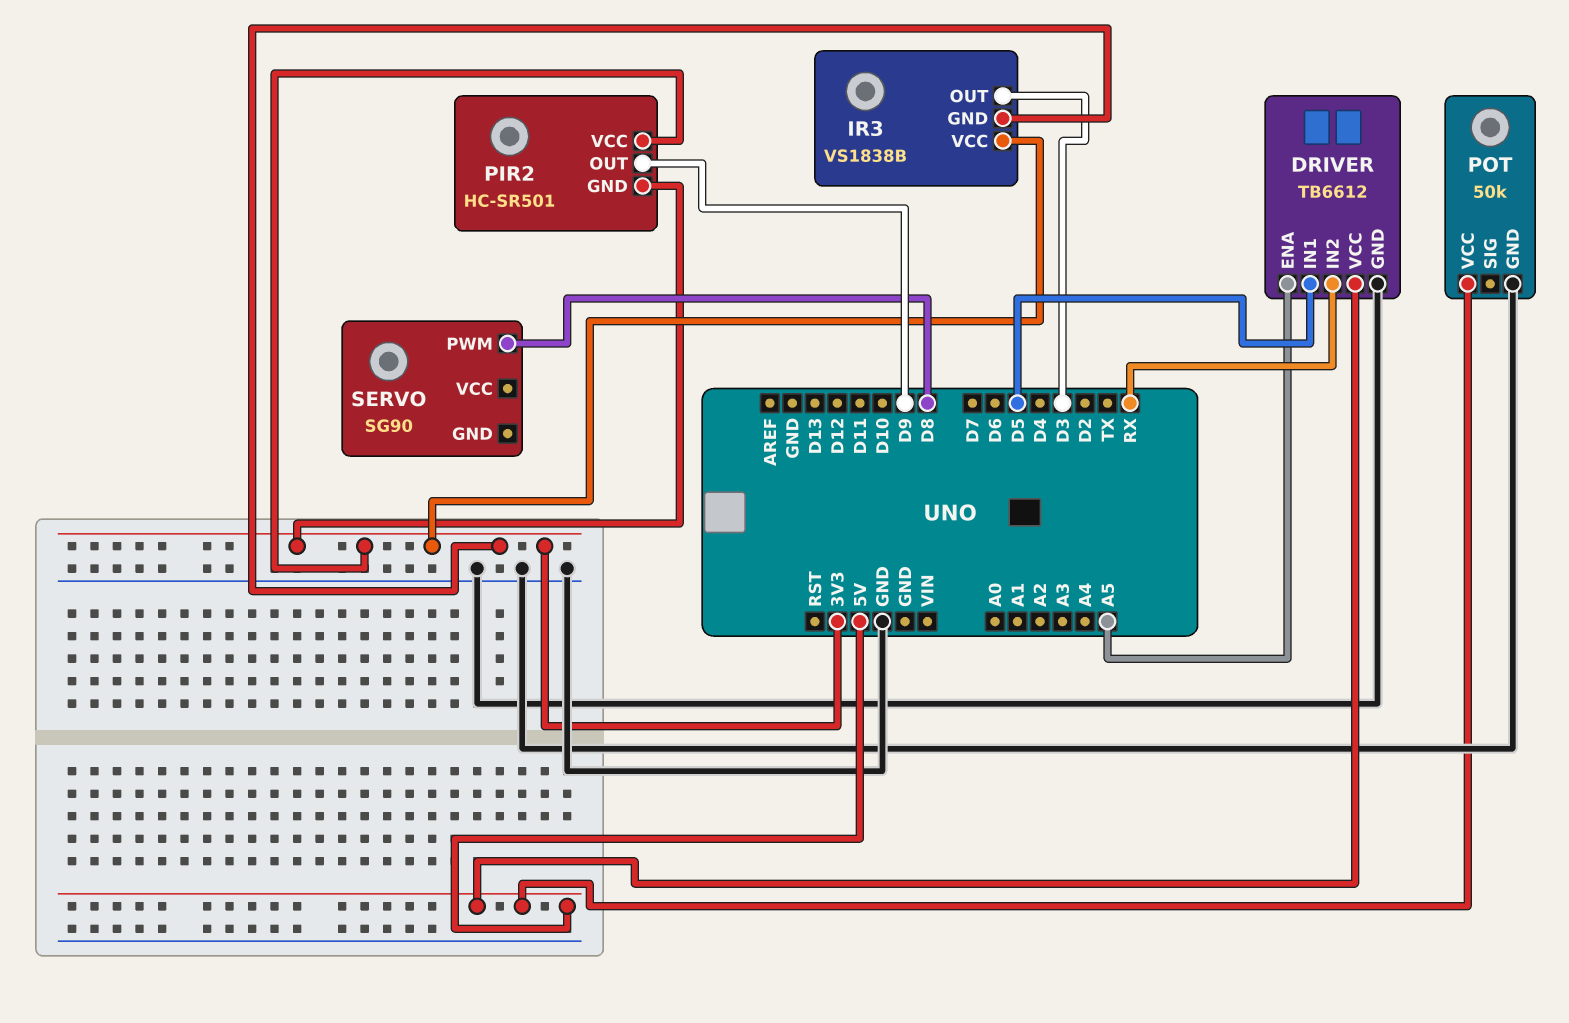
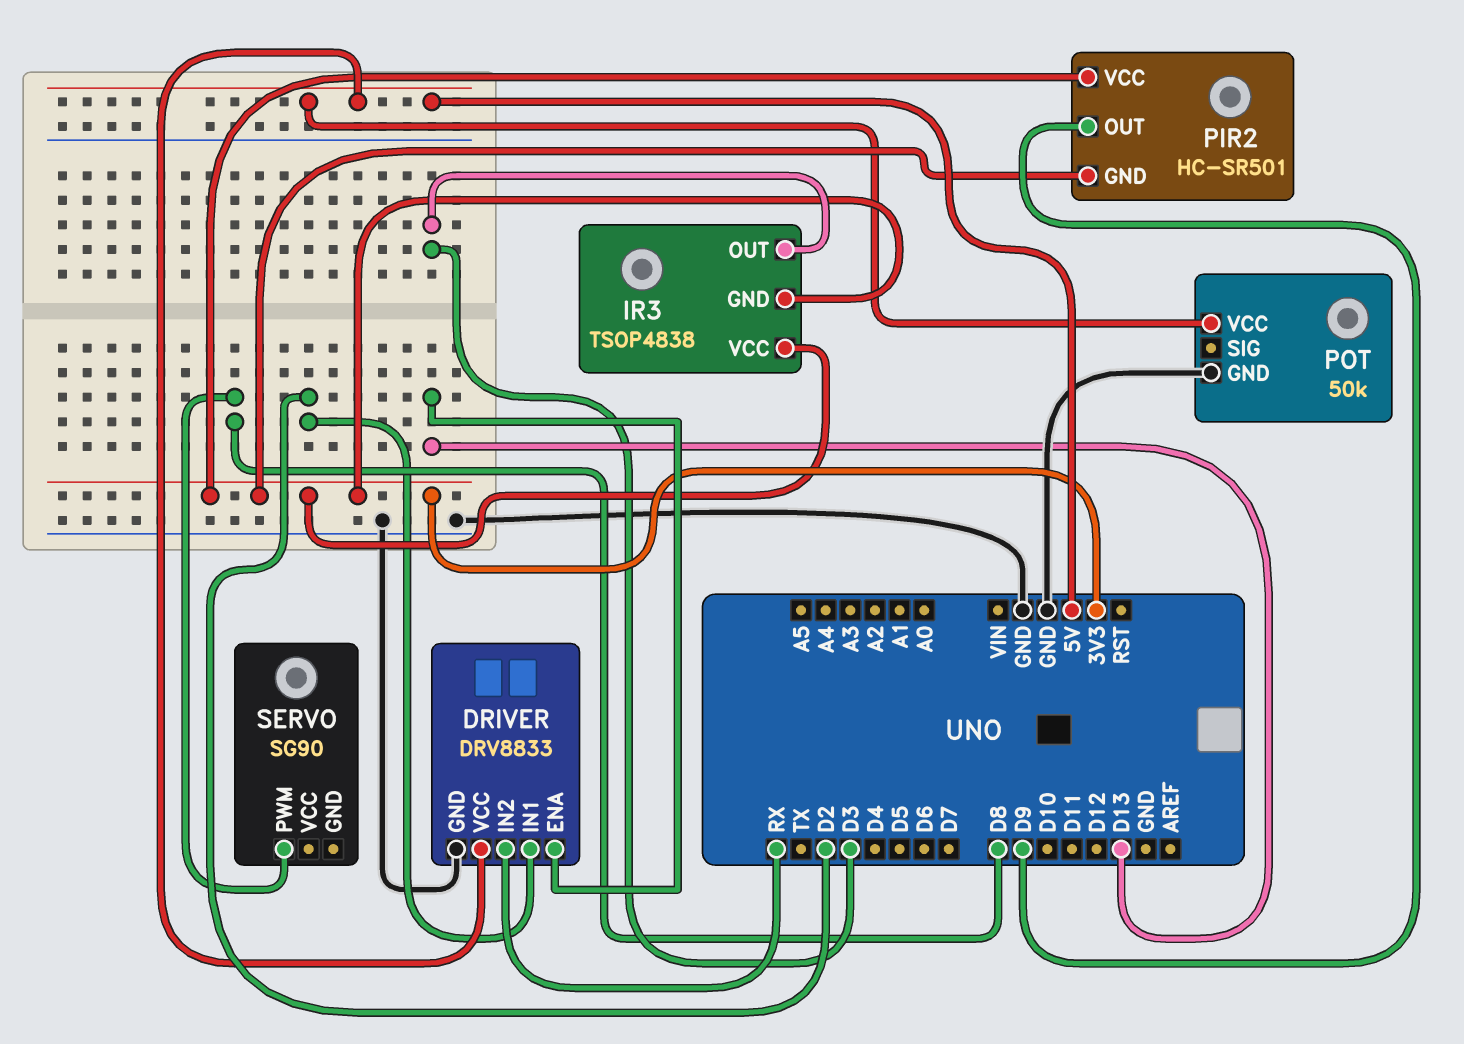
DRIVER: TB6612 -> DRV8833
DRIVER pin ENA: A5 -> D13
DRIVER pin IN1: D5 -> D2
IR3: VS1838B -> TSOP4838

